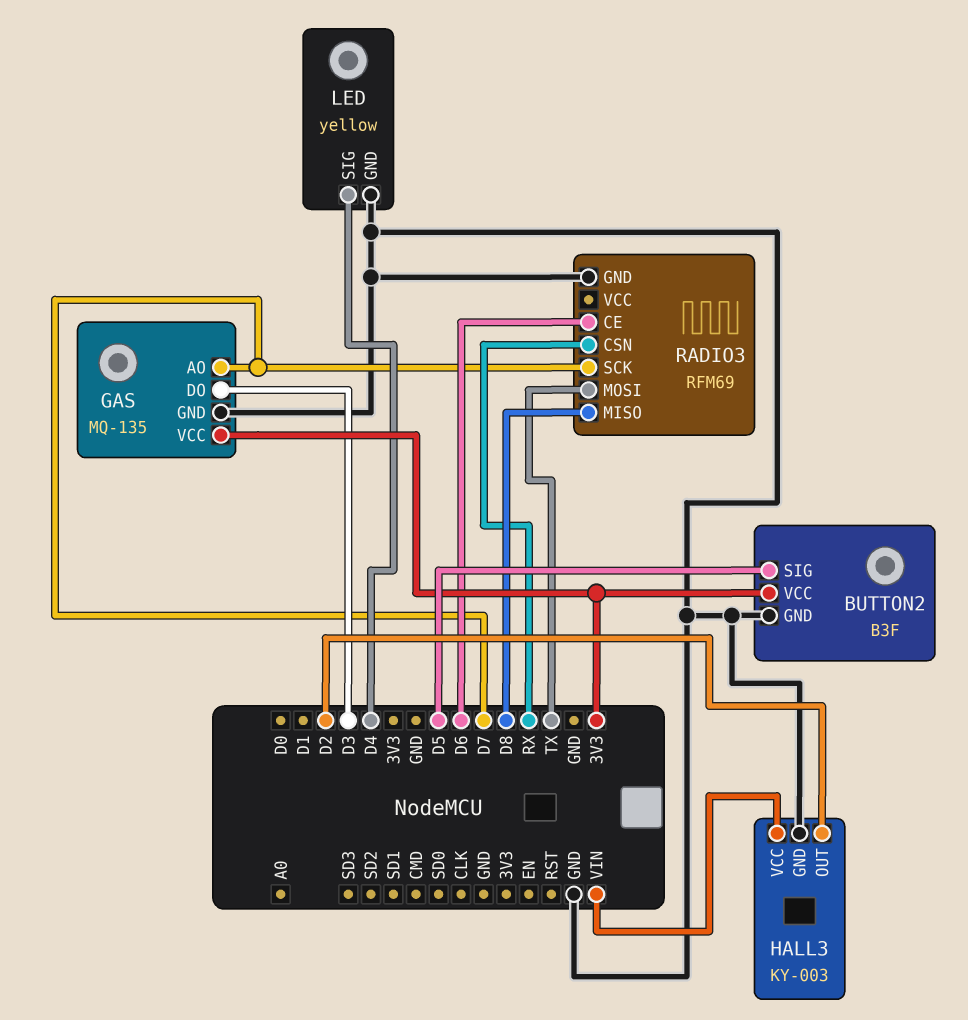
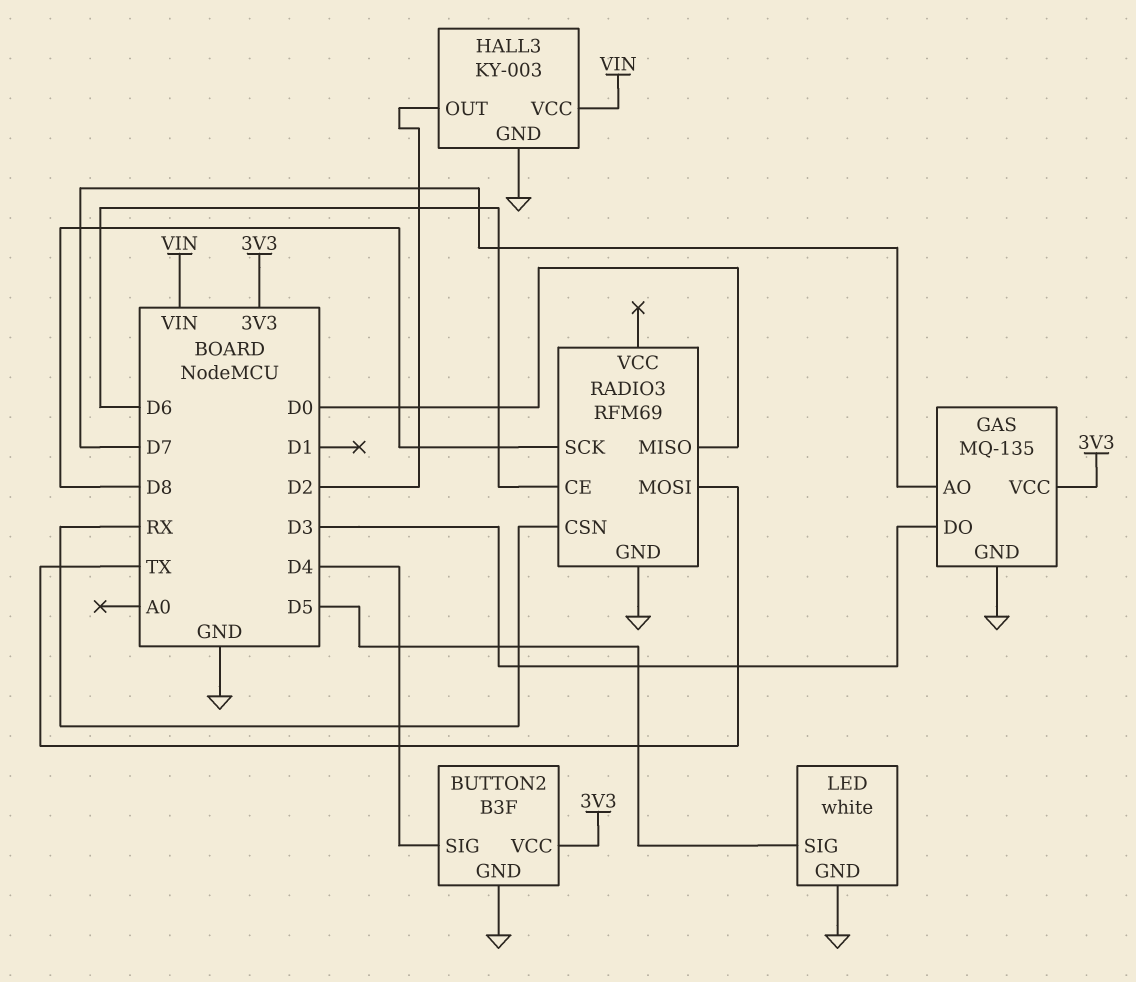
BUTTON2 pin SIG: D5 -> D4
LED: yellow -> white
LED pin SIG: D4 -> D5
RADIO3 pin MISO: D8 -> D0
RADIO3 pin SCK: D7 -> D8

